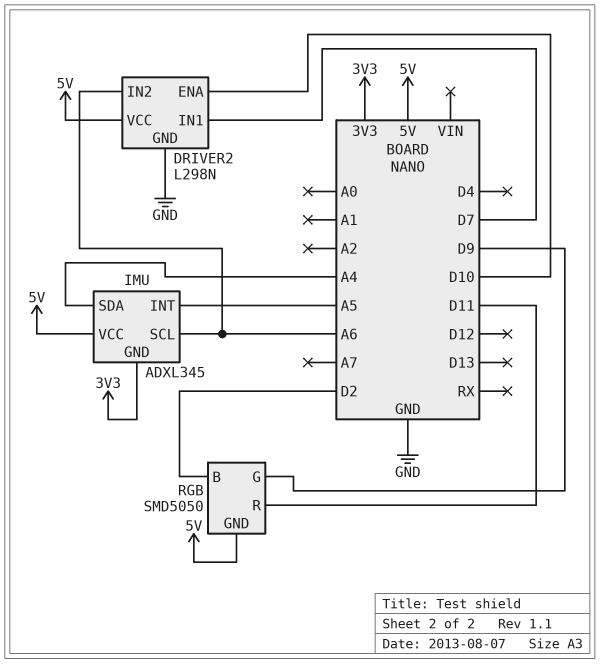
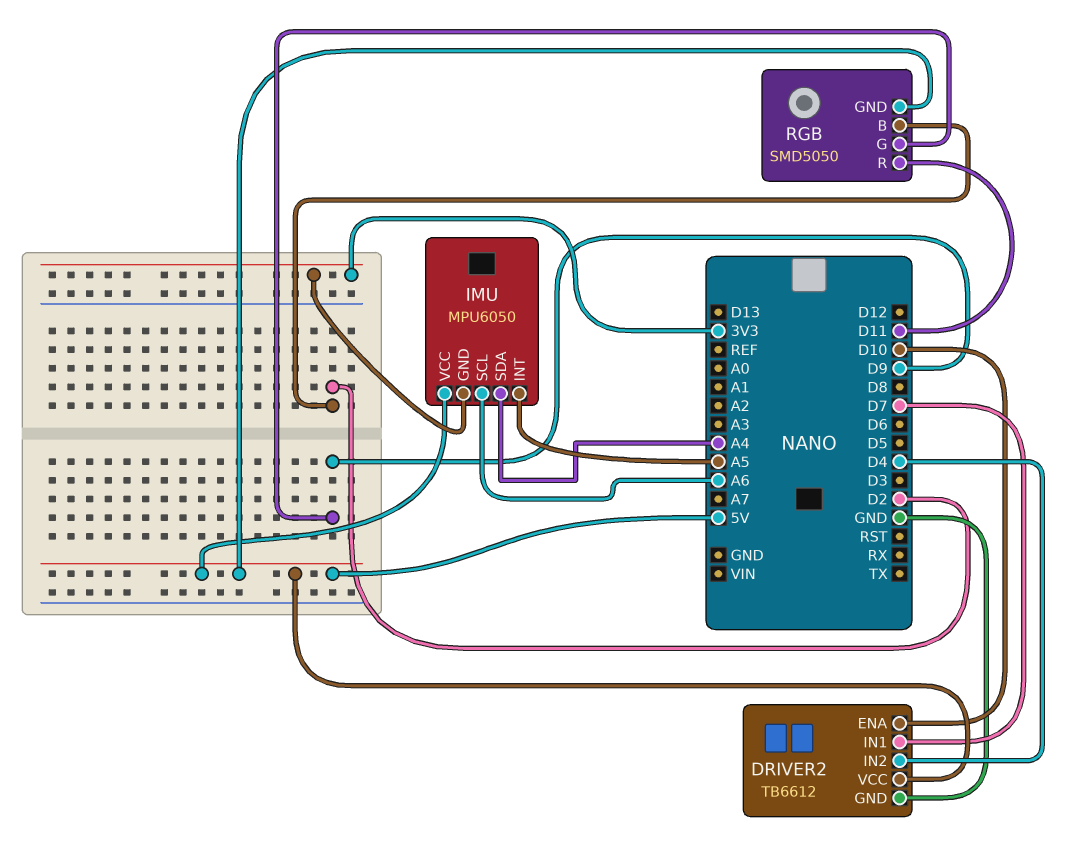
DRIVER2: L298N -> TB6612
DRIVER2 pin IN2: A6 -> D4
IMU: ADXL345 -> MPU6050

